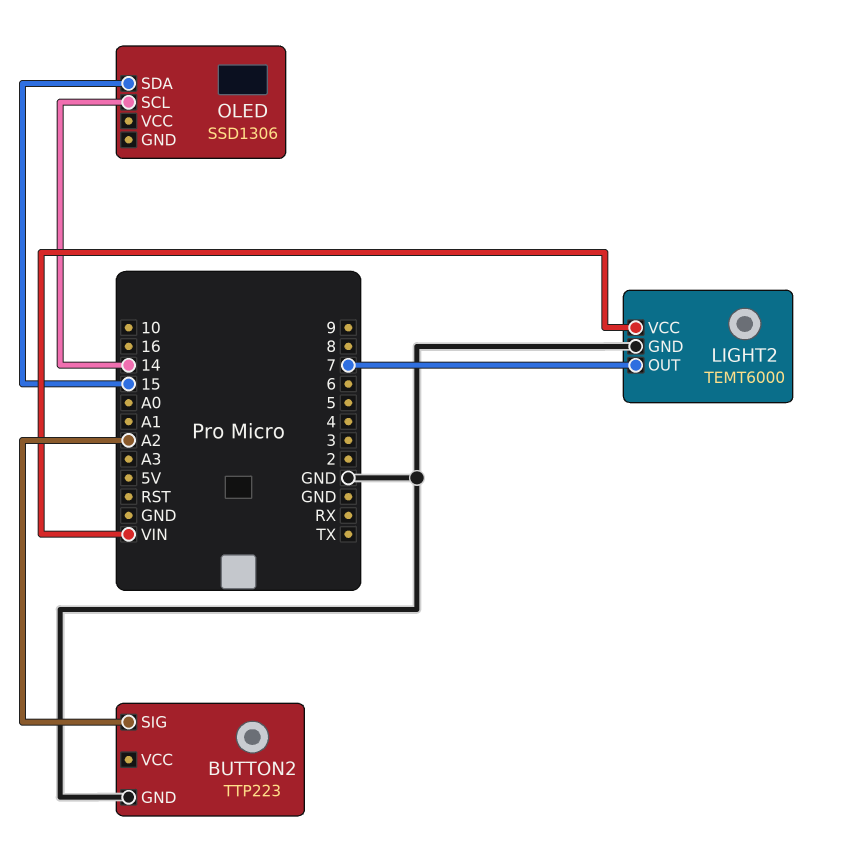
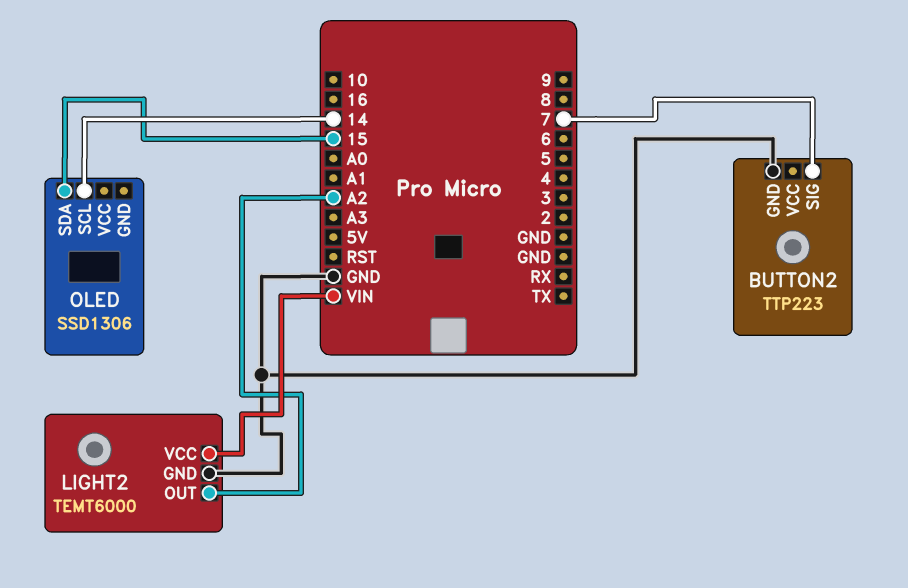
BUTTON2 pin SIG: A2 -> 7
LIGHT2 pin OUT: 7 -> A2

